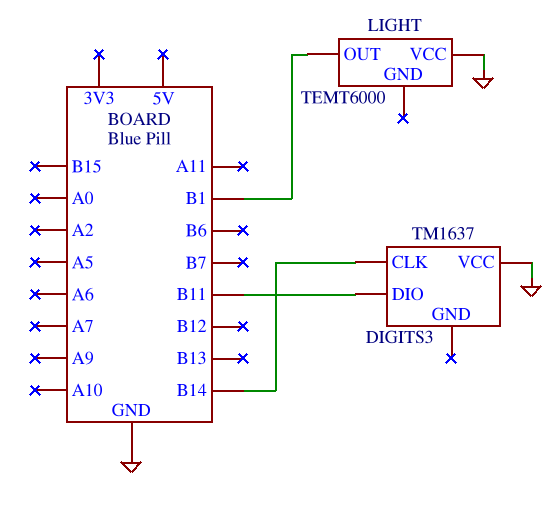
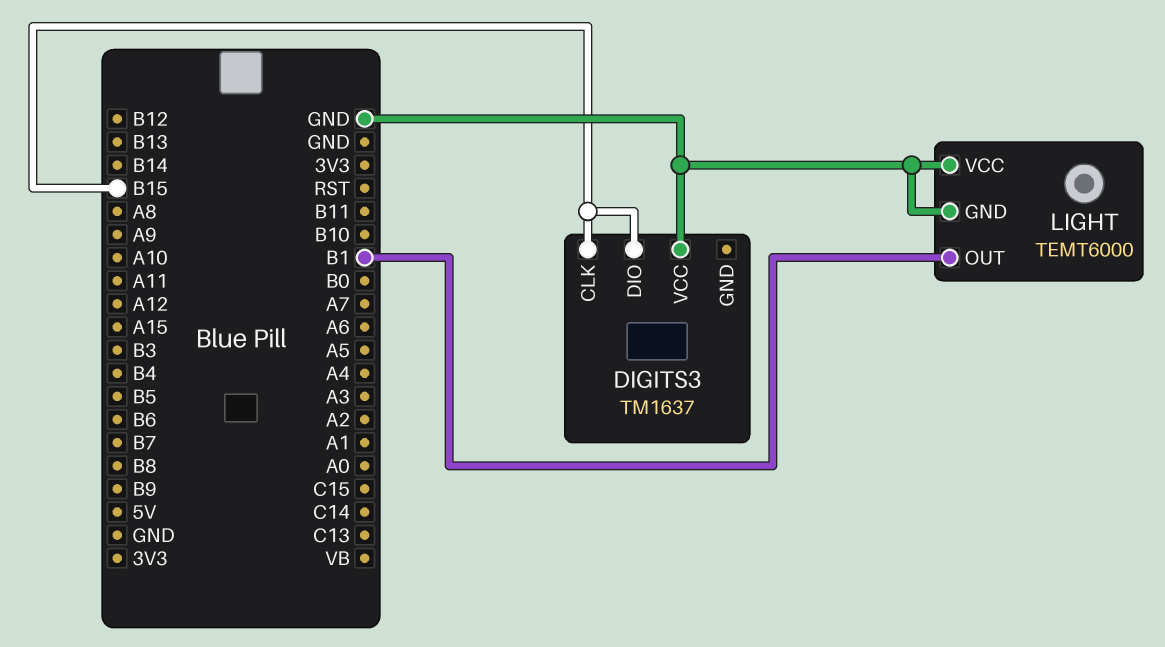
DIGITS3 pin CLK: B14 -> B15
DIGITS3 pin DIO: B11 -> B15
LIGHT pin GND: none -> GND

